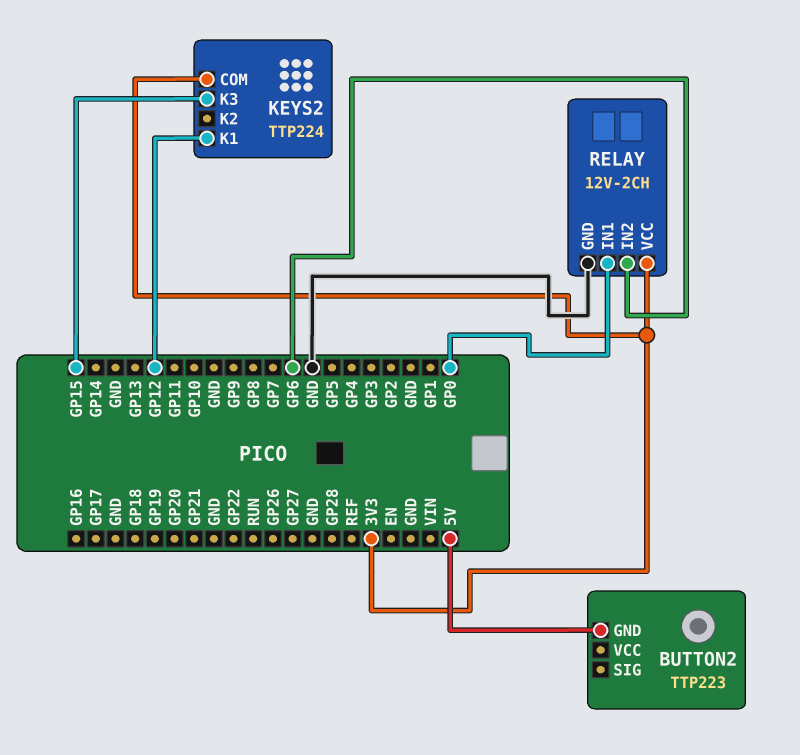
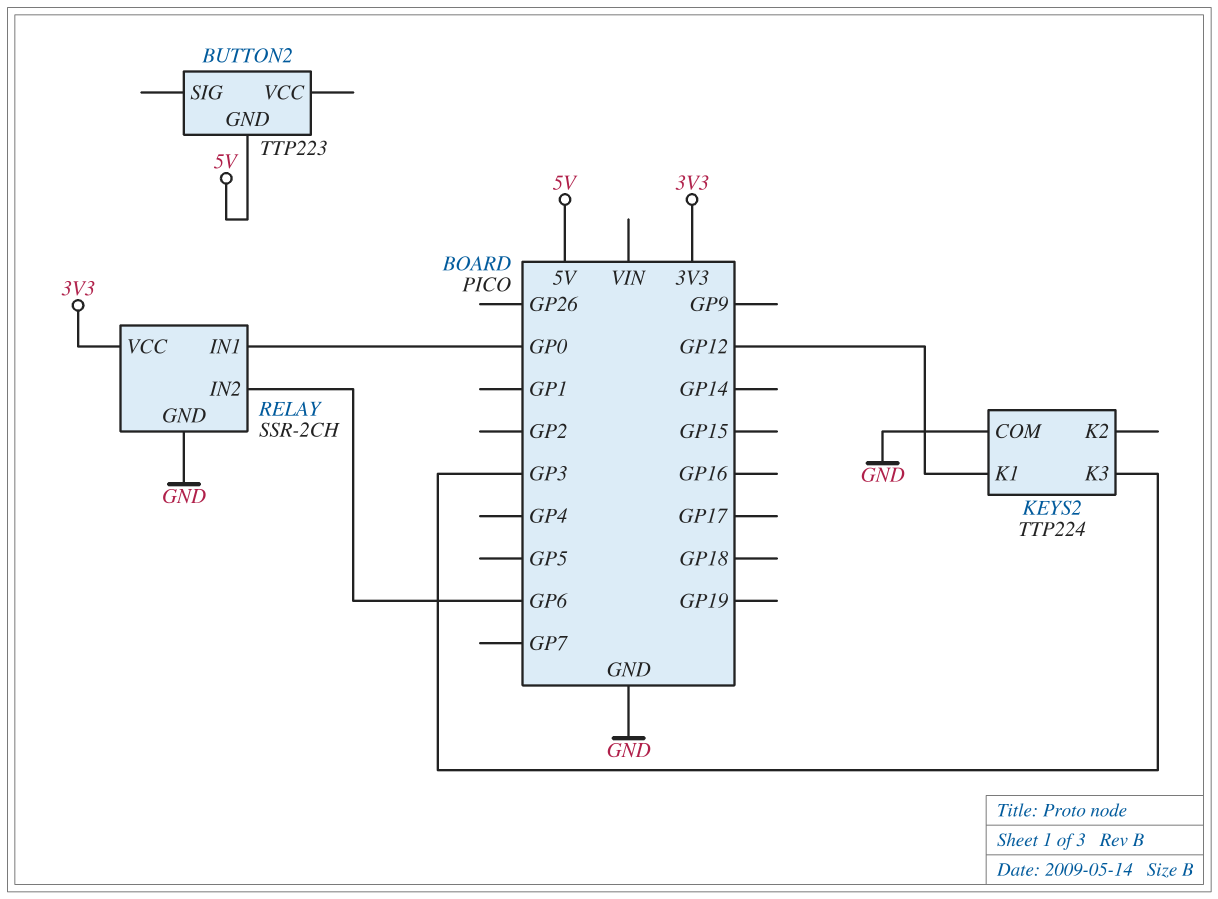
KEYS2 pin COM: 3V3 -> GND
KEYS2 pin K3: GP15 -> GP3
RELAY: 12V-2CH -> SSR-2CH

